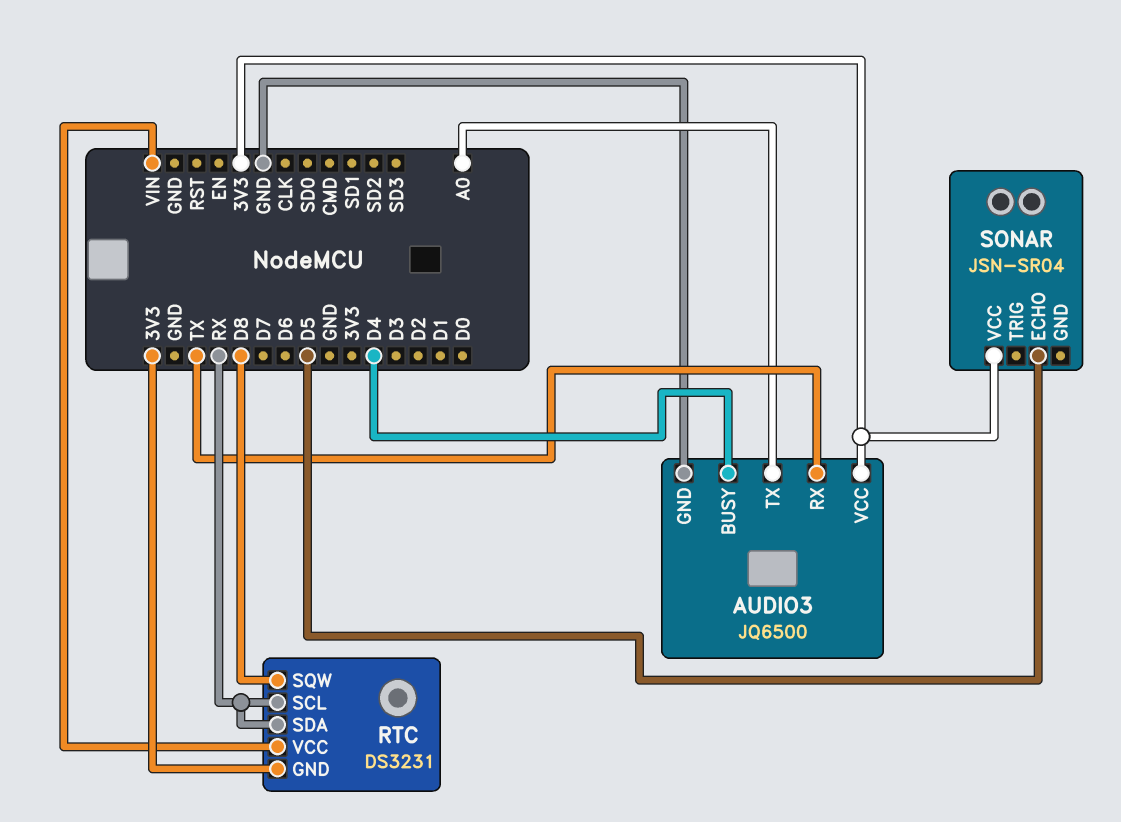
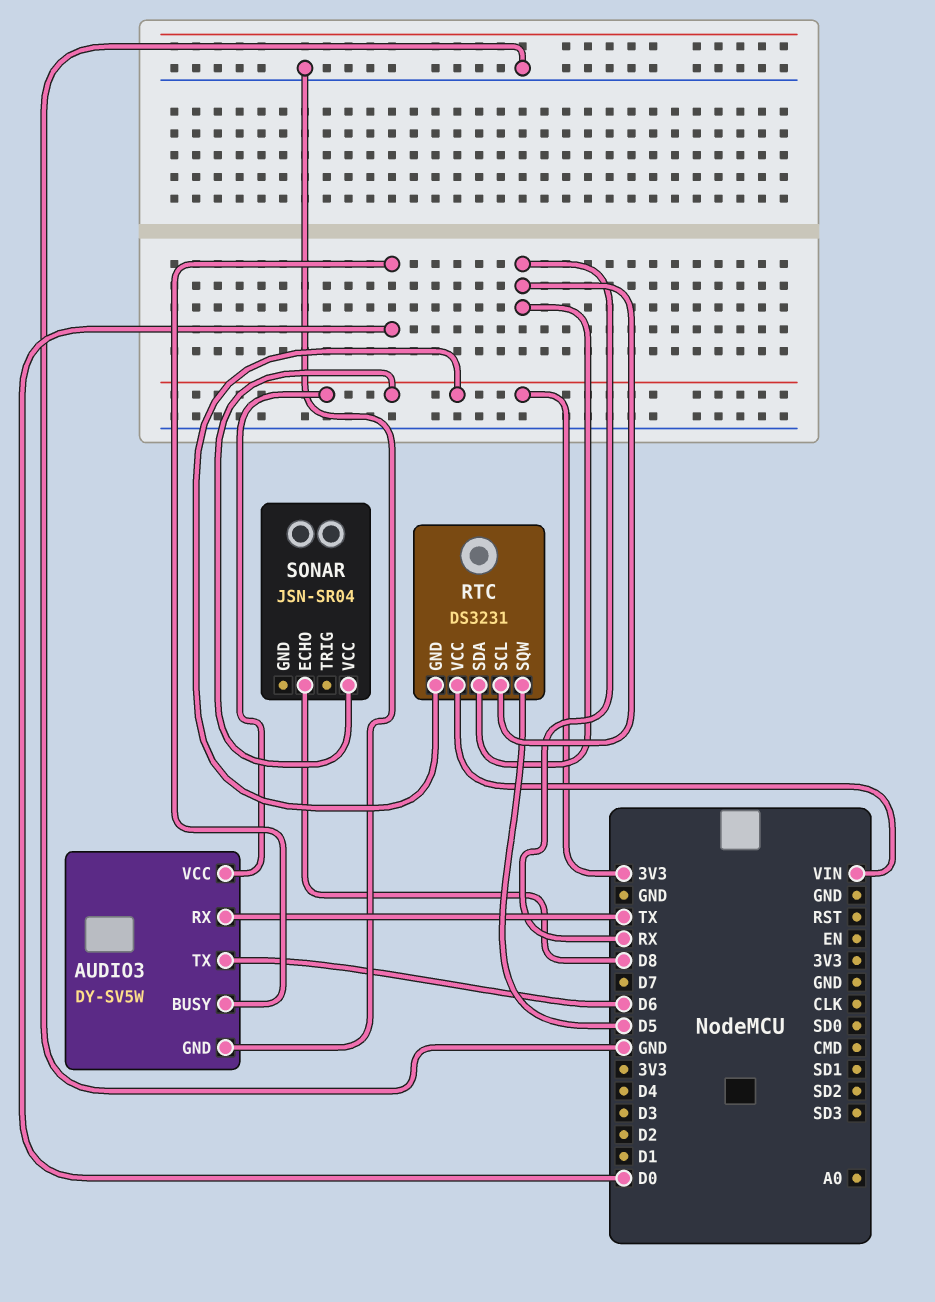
AUDIO3: JQ6500 -> DY-SV5W
AUDIO3 pin BUSY: D4 -> D0
AUDIO3 pin TX: A0 -> D6
RTC pin SQW: D8 -> D5
SONAR pin ECHO: D5 -> D8

